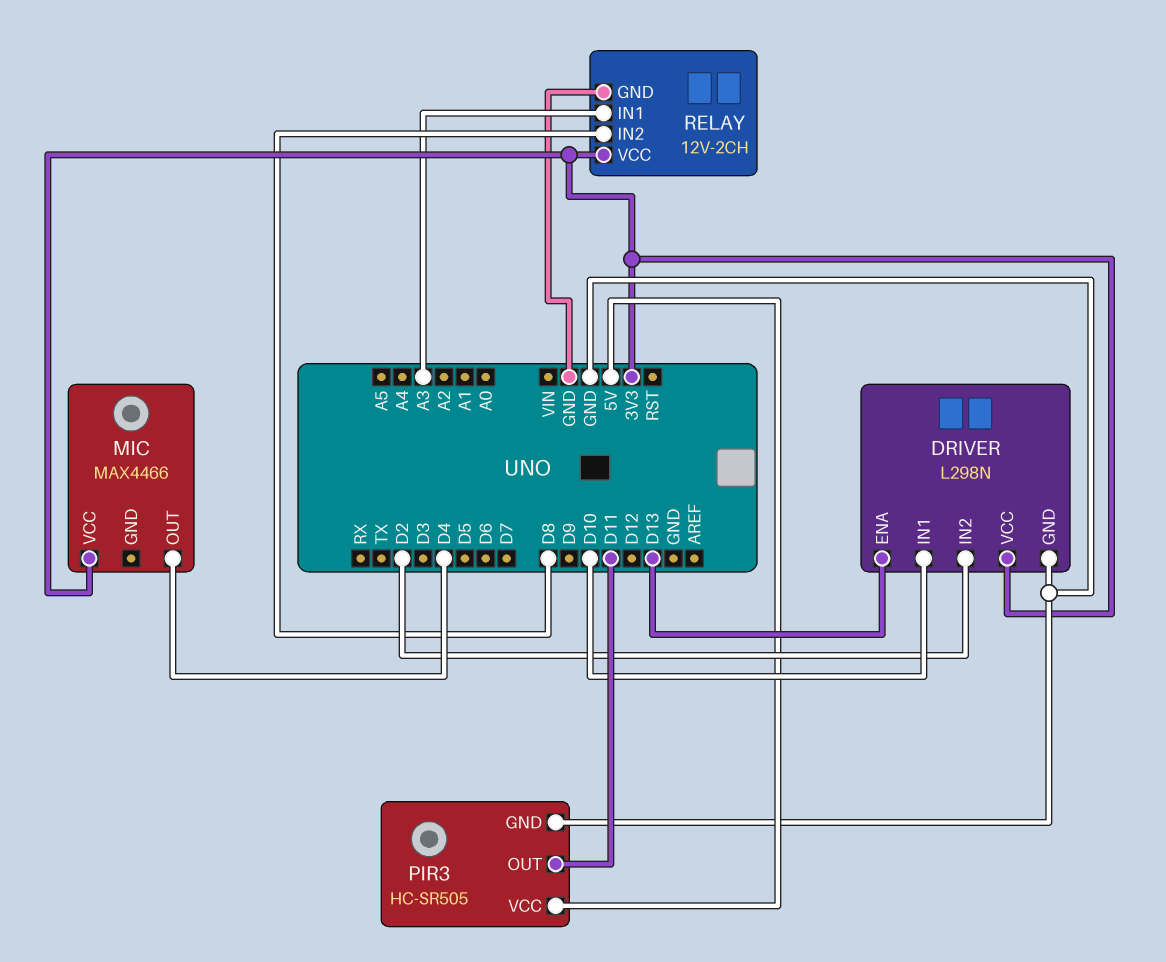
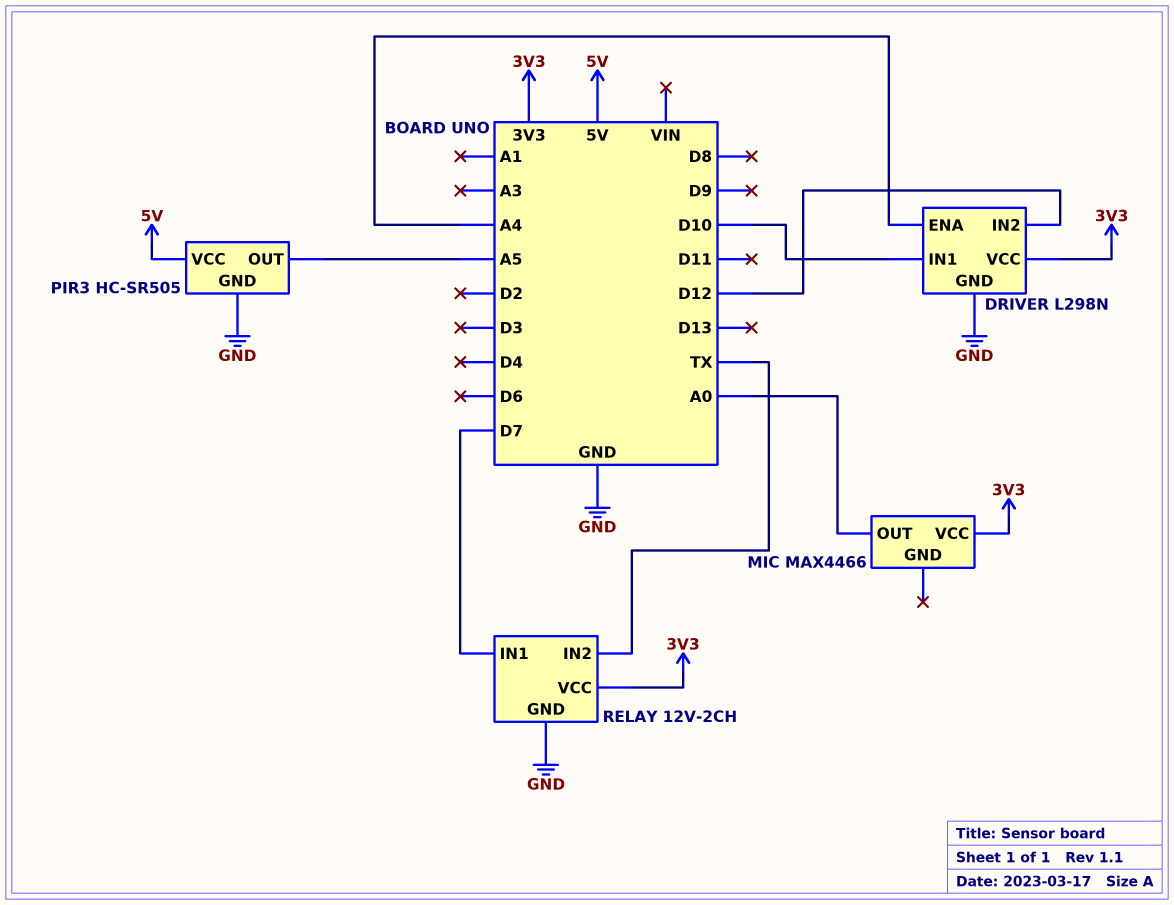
DRIVER pin ENA: D13 -> A4
DRIVER pin IN2: D2 -> D12
MIC pin OUT: D4 -> A0
PIR3 pin OUT: D11 -> A5
RELAY pin IN1: A3 -> D7
RELAY pin IN2: D8 -> TX

